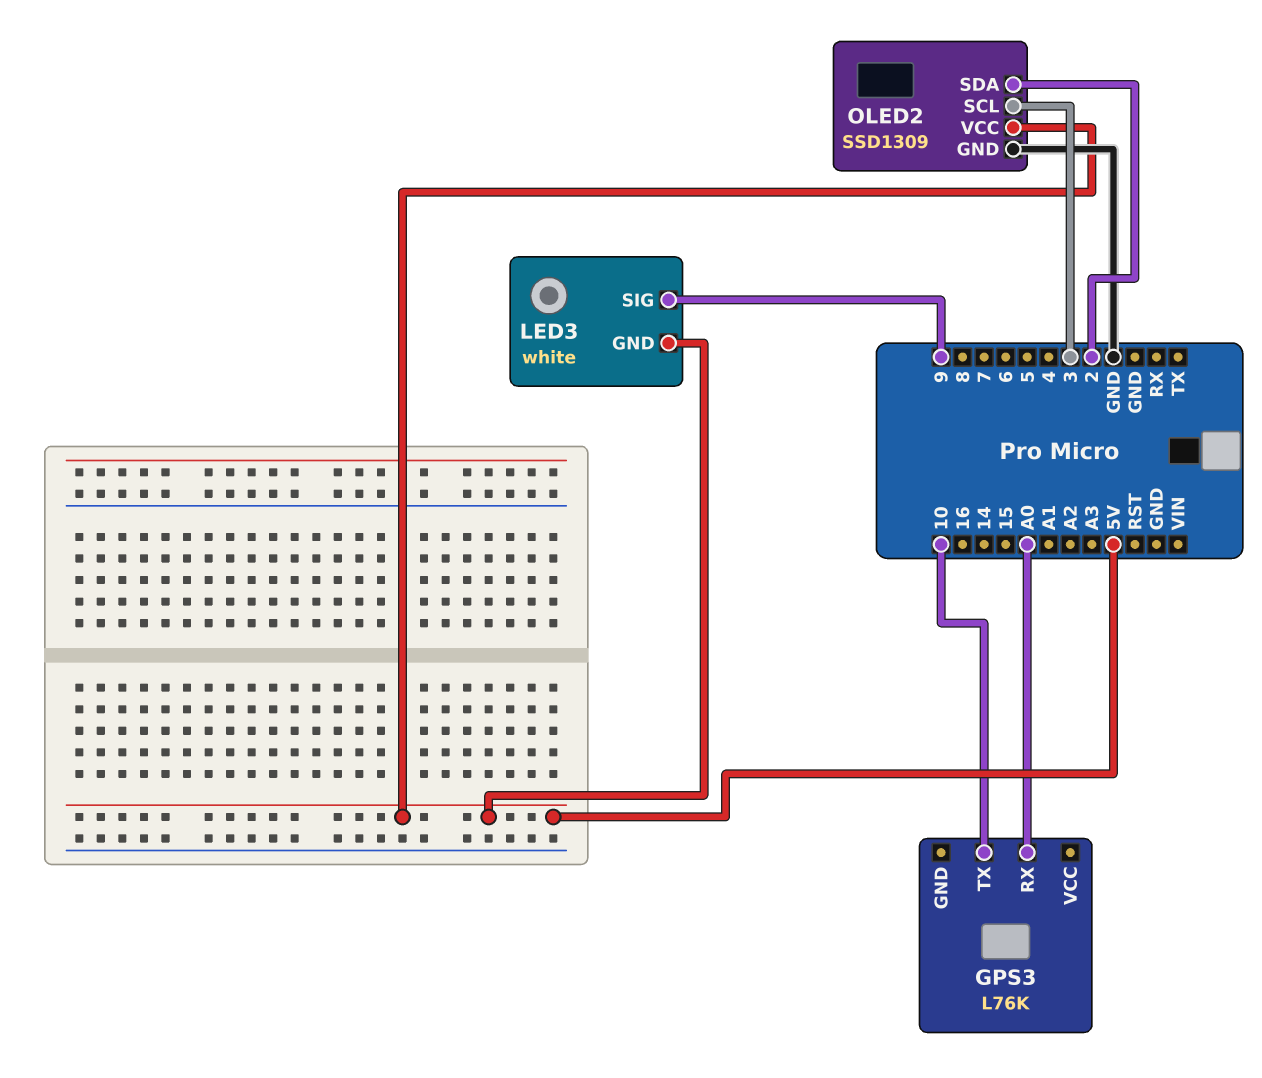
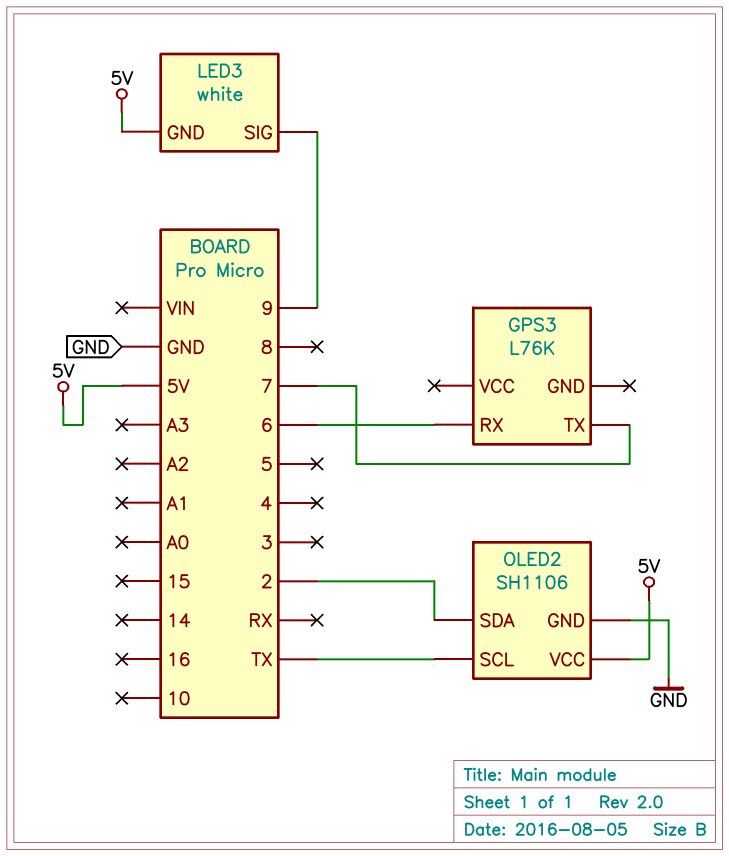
GPS3 pin RX: A0 -> 6
GPS3 pin TX: 10 -> 7
OLED2: SSD1309 -> SH1106
OLED2 pin SCL: 3 -> TX

